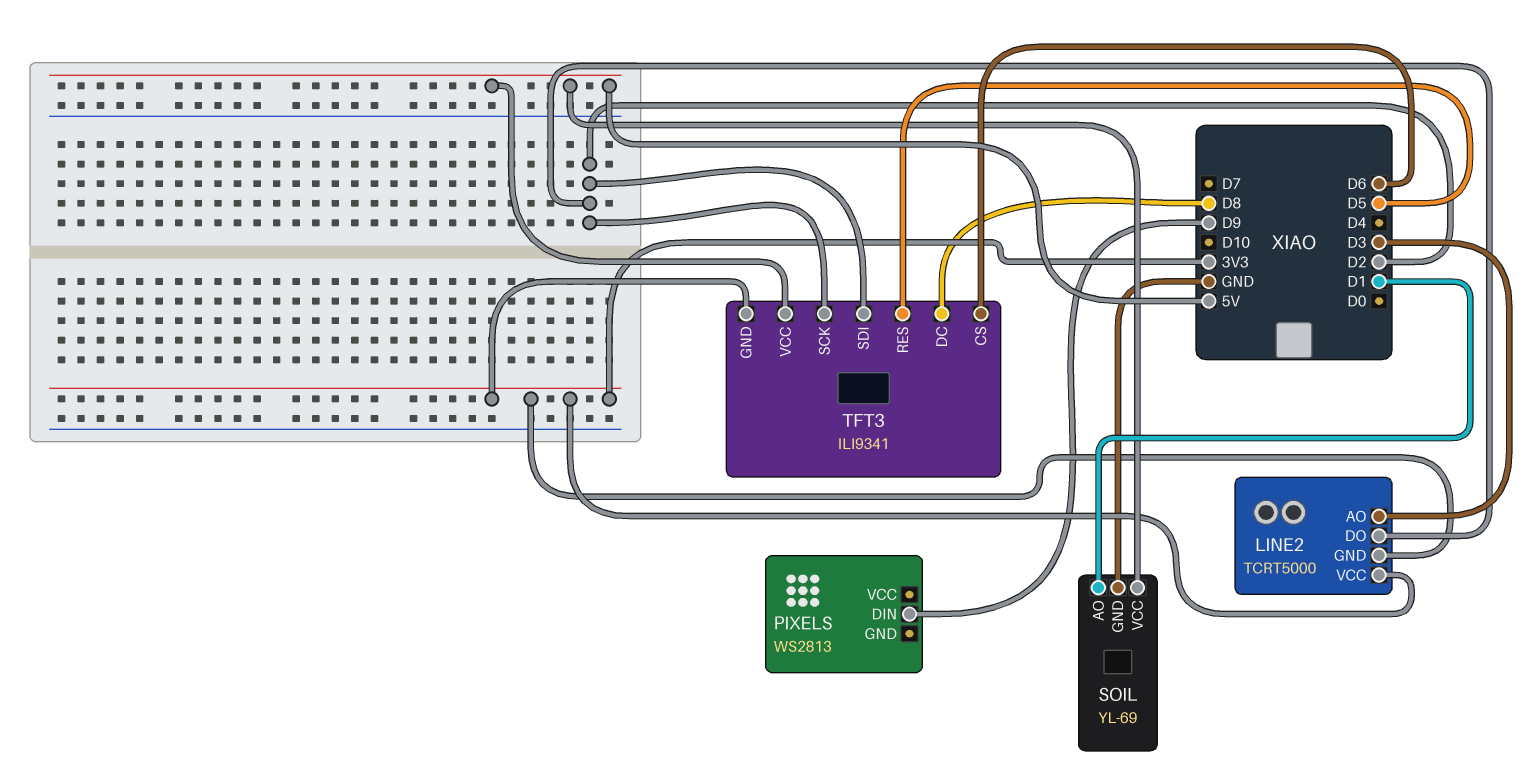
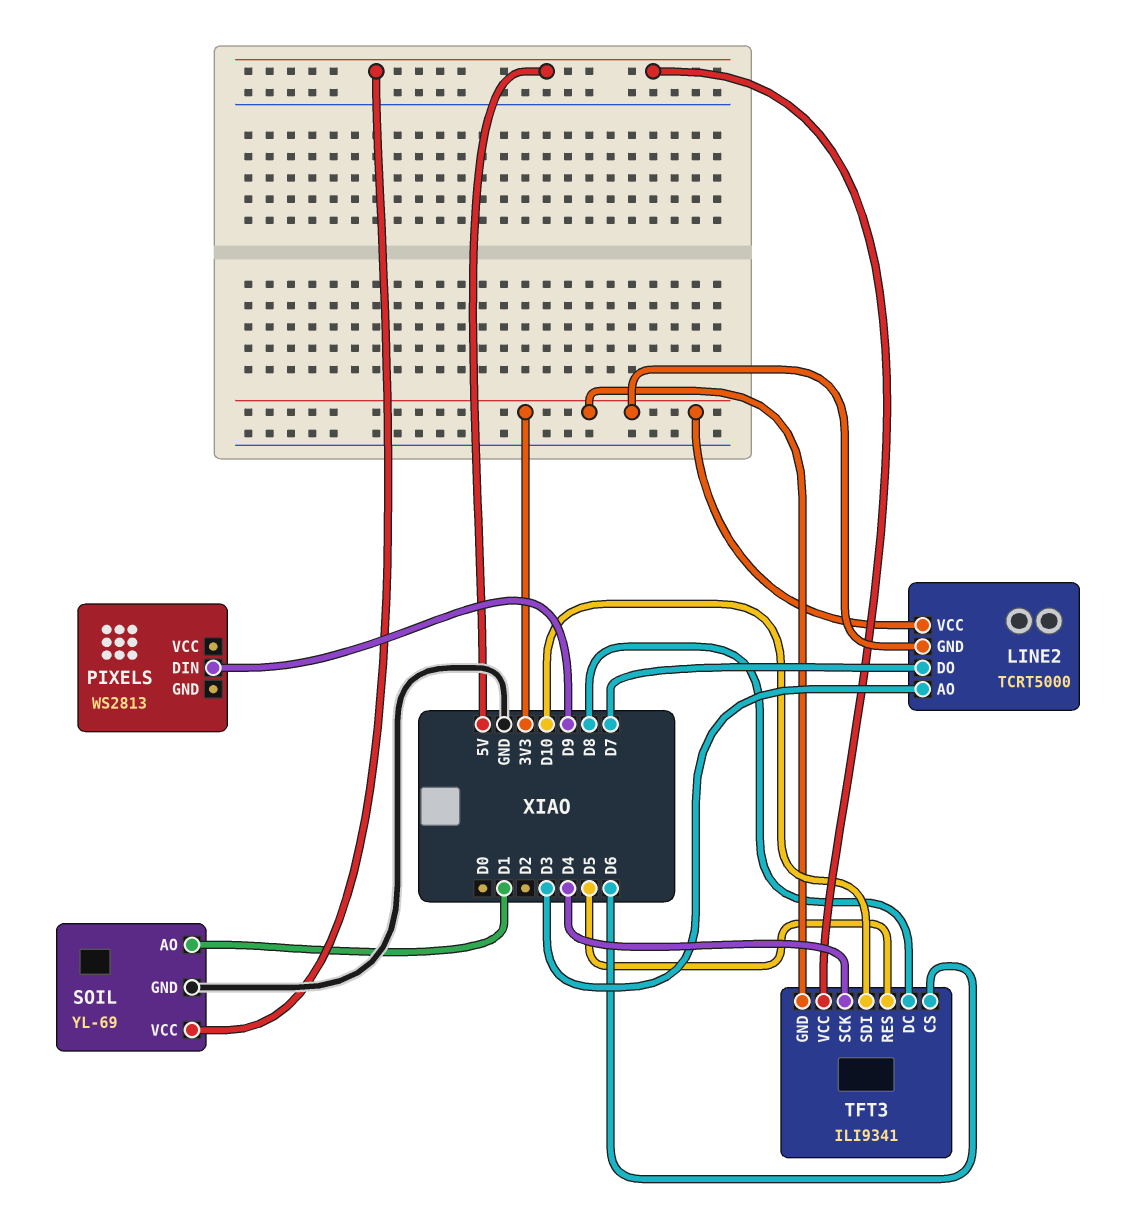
LINE2 pin DO: D2 -> D7
TFT3 pin SCK: D2 -> D4
TFT3 pin SDI: D2 -> D10

